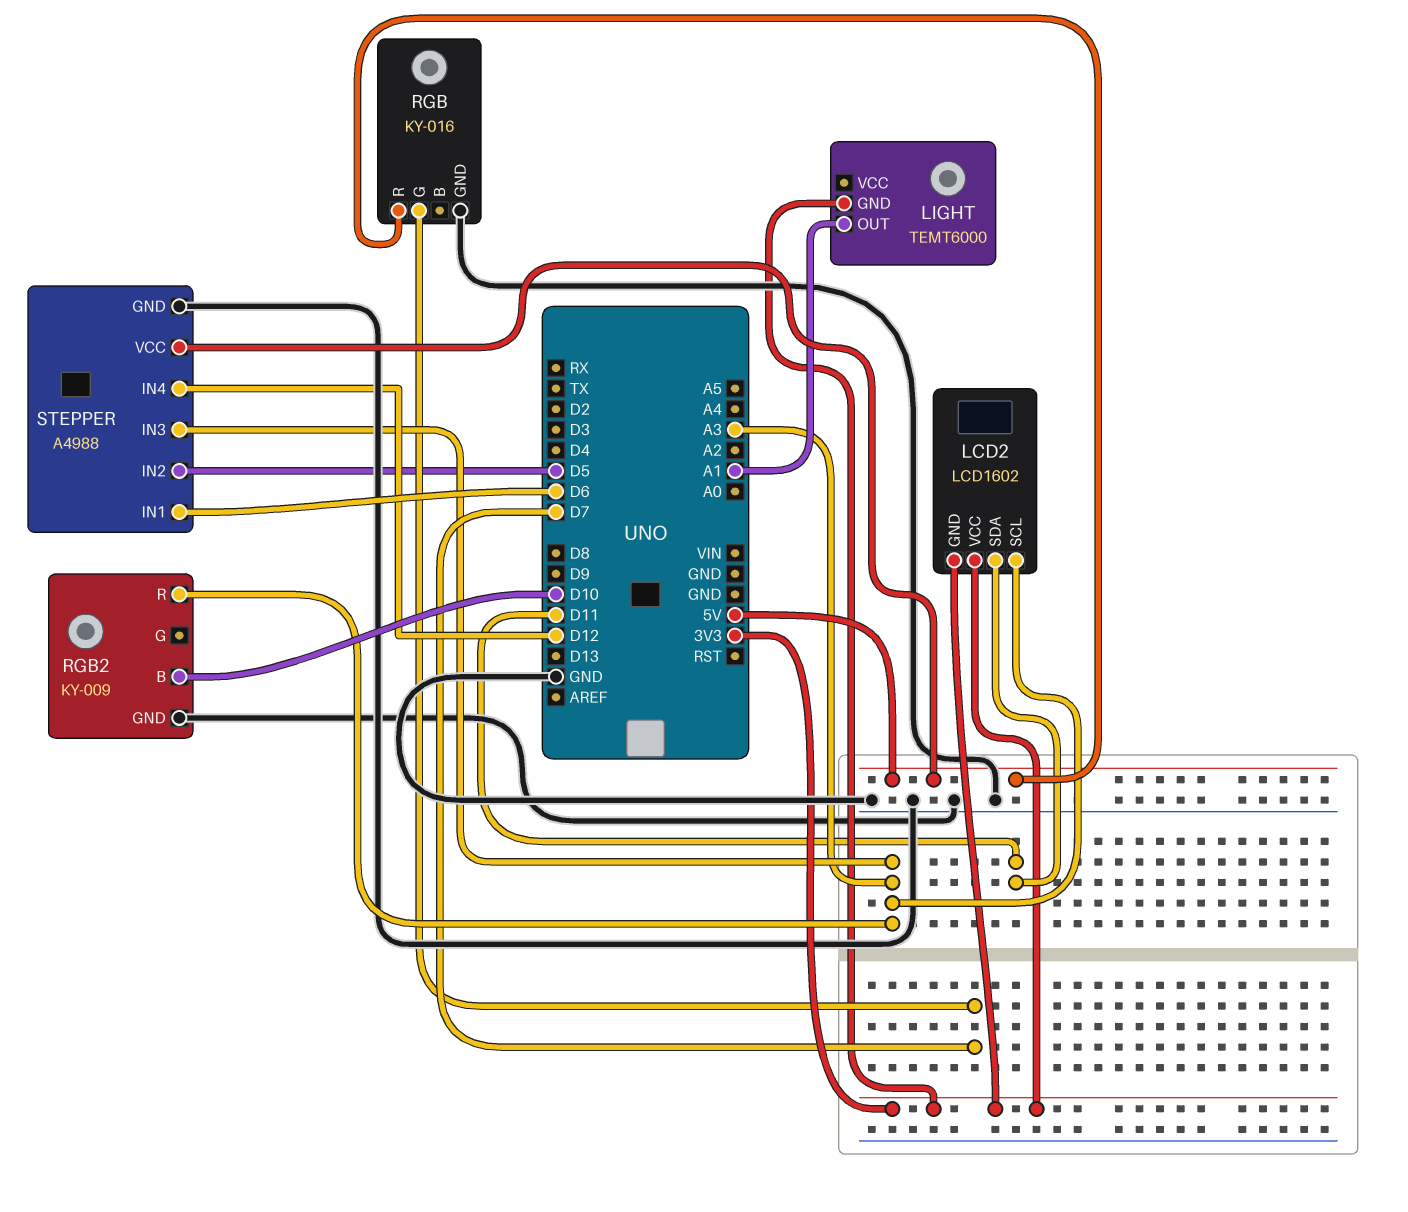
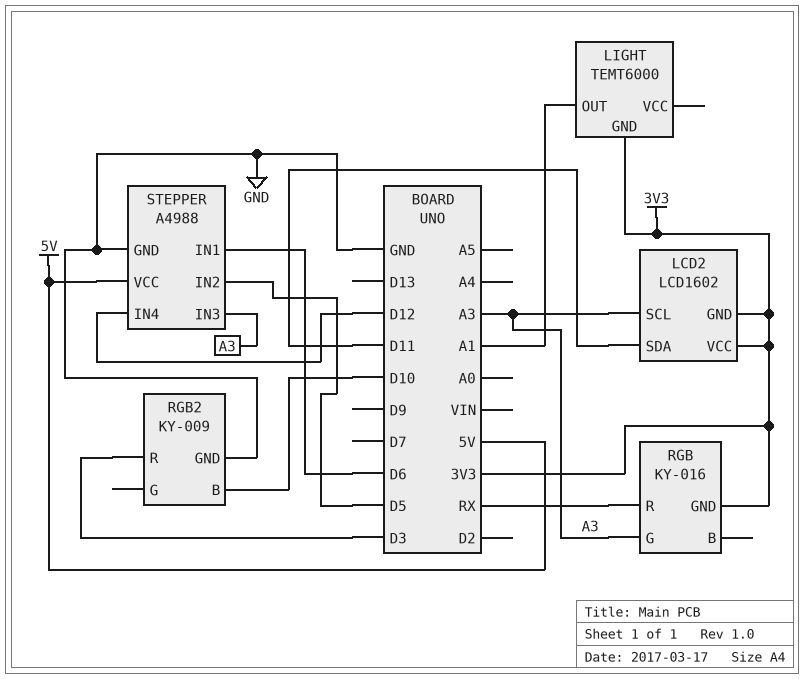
RGB pin G: D7 -> A3
RGB pin GND: GND -> 3V3
RGB pin R: 5V -> RX
RGB2 pin R: A3 -> D3

